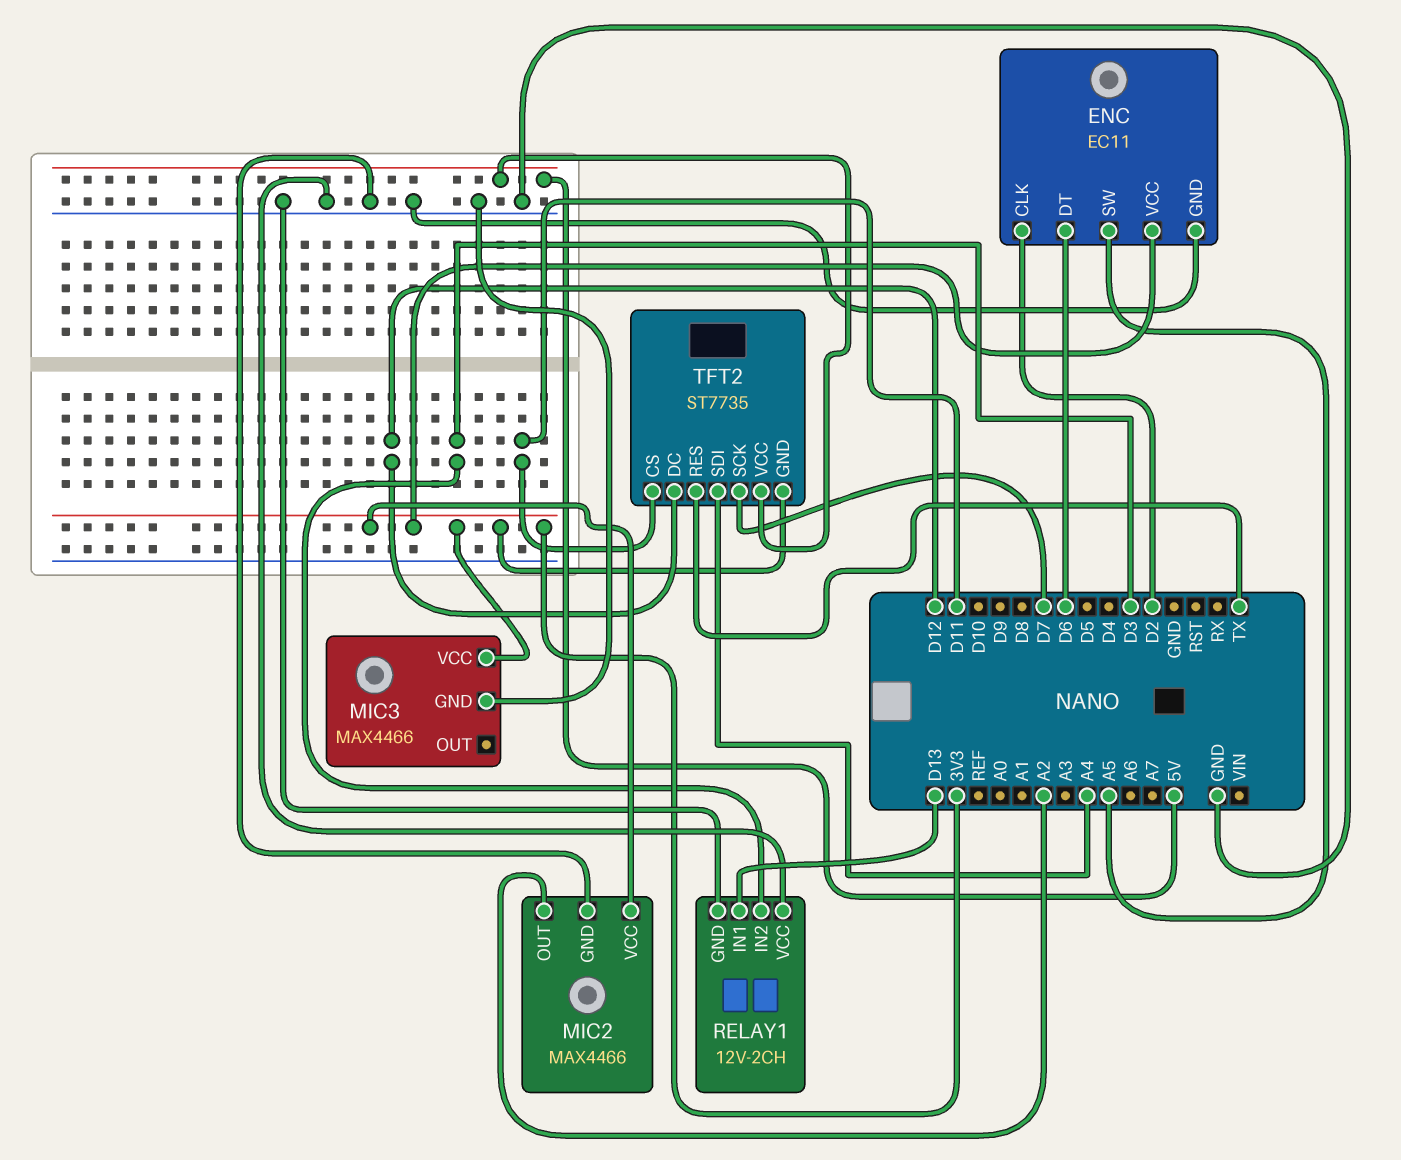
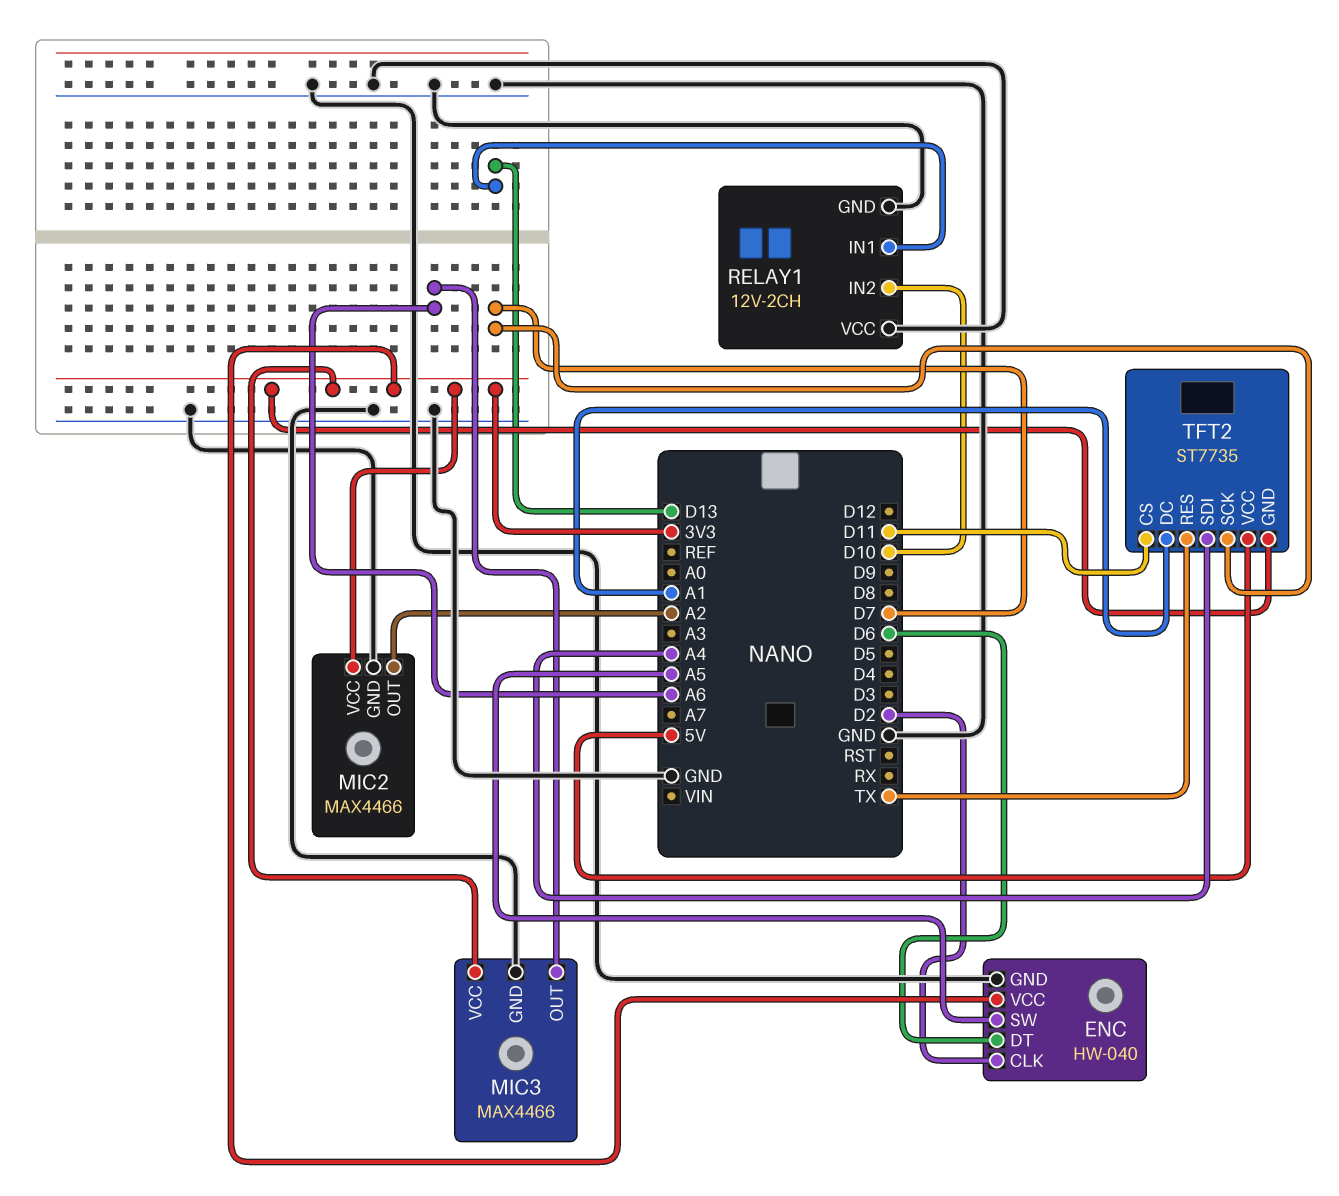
ENC: EC11 -> HW-040
MIC3 pin OUT: none -> A6
RELAY1 pin IN2: D3 -> D10
TFT2 pin DC: D12 -> A1

